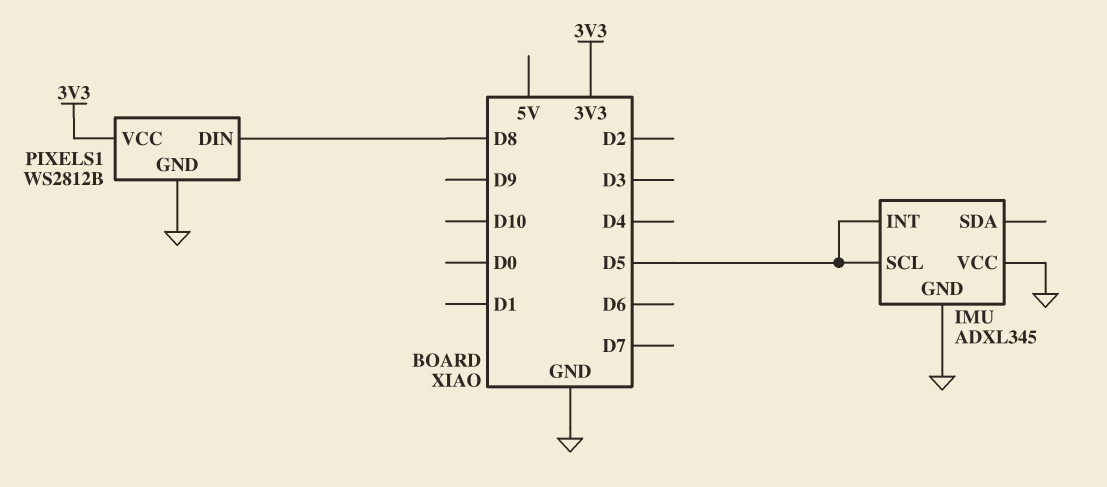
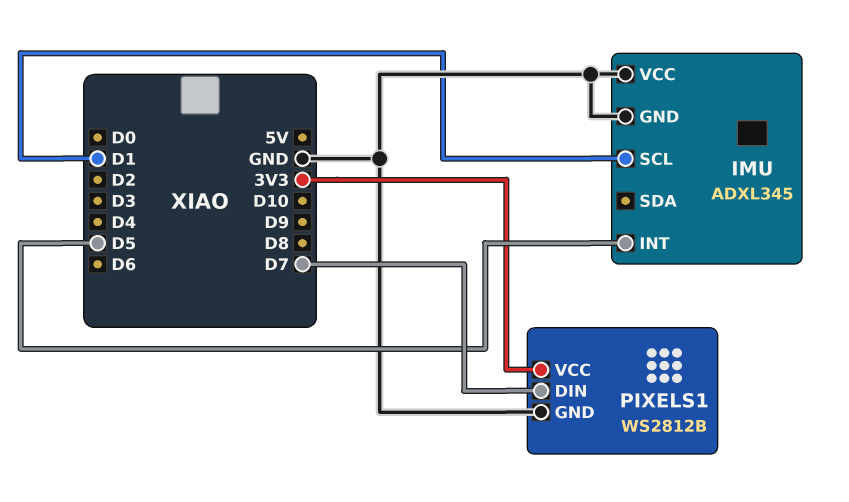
IMU pin SCL: D5 -> D1
PIXELS1 pin DIN: D8 -> D7

